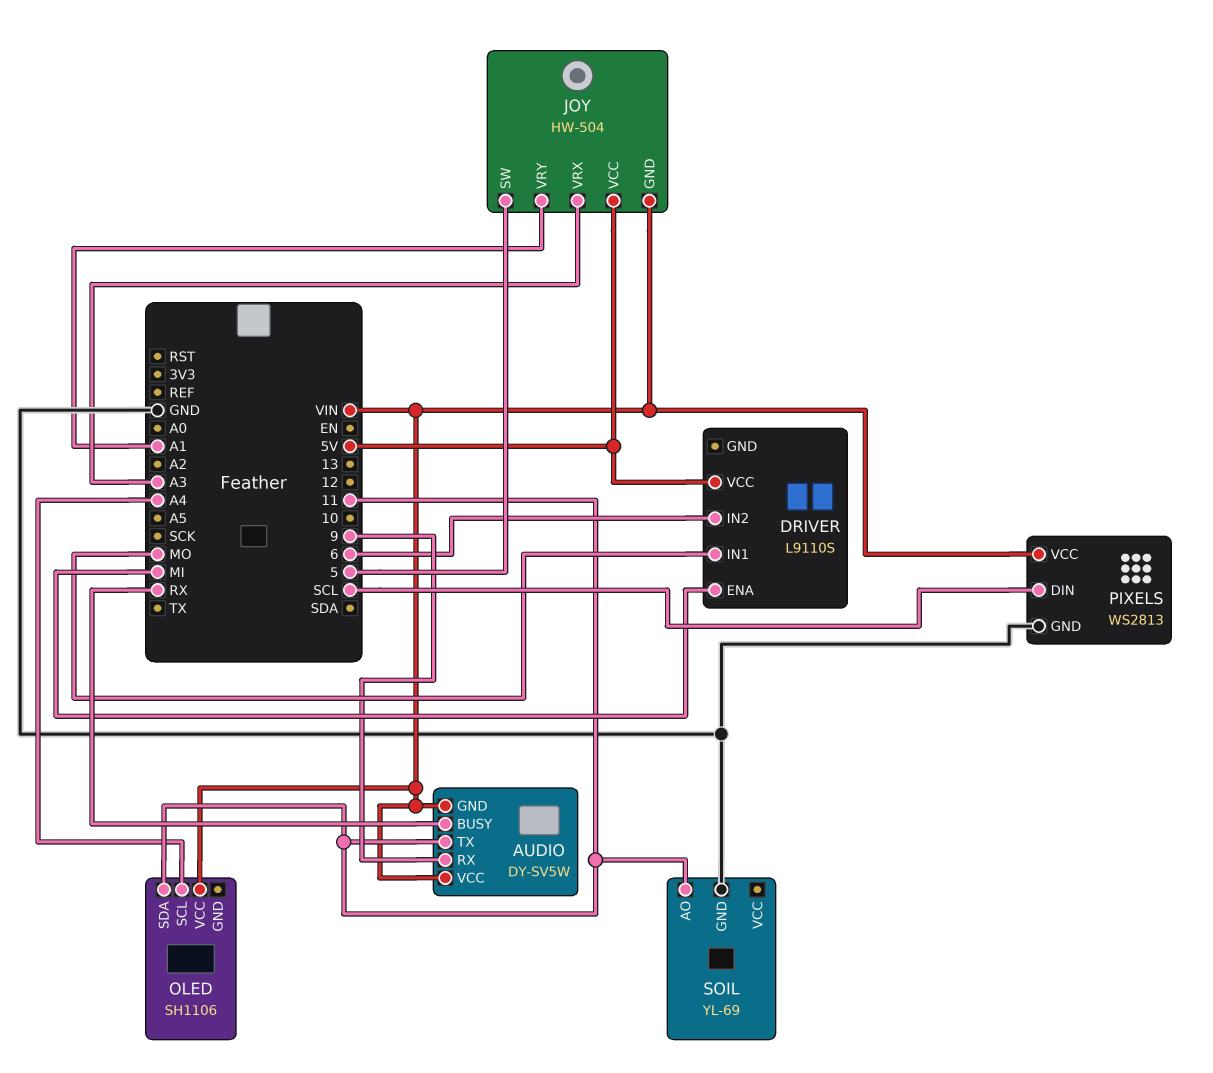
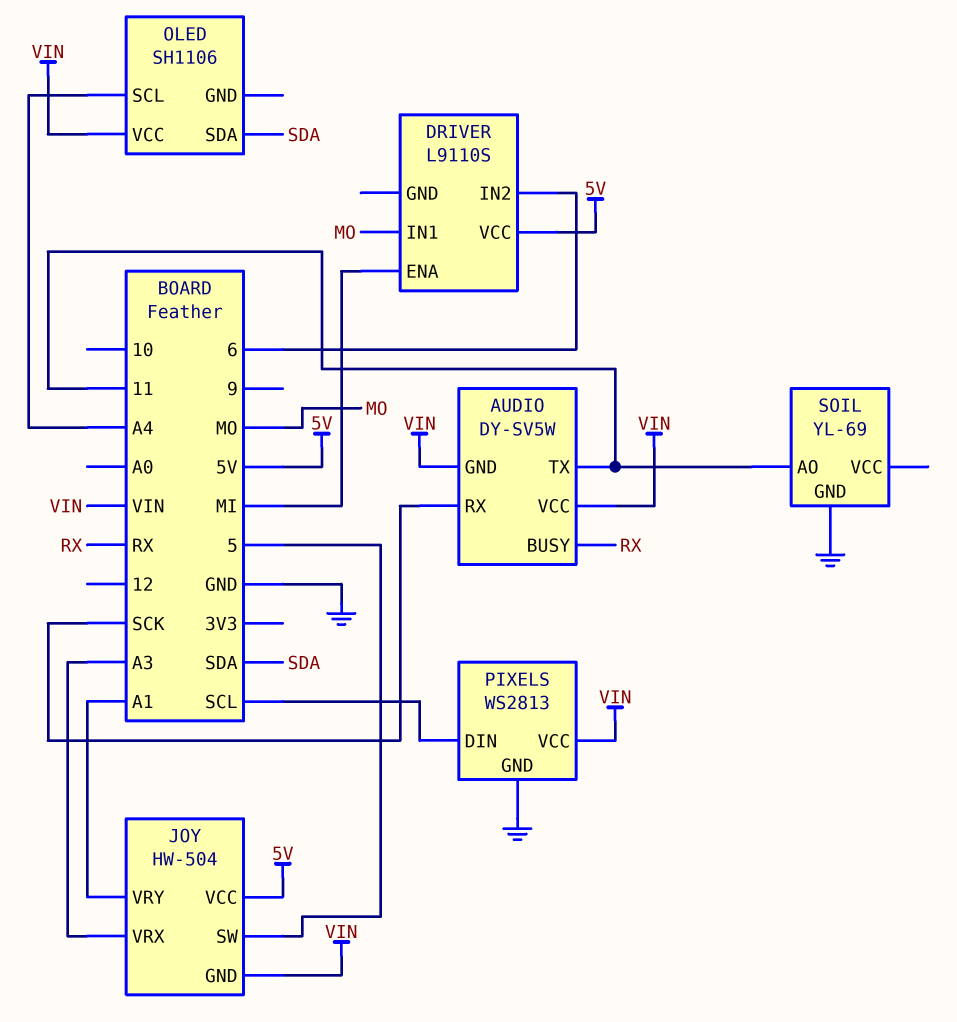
AUDIO pin RX: 9 -> SCK
OLED pin SDA: 11 -> SDA

